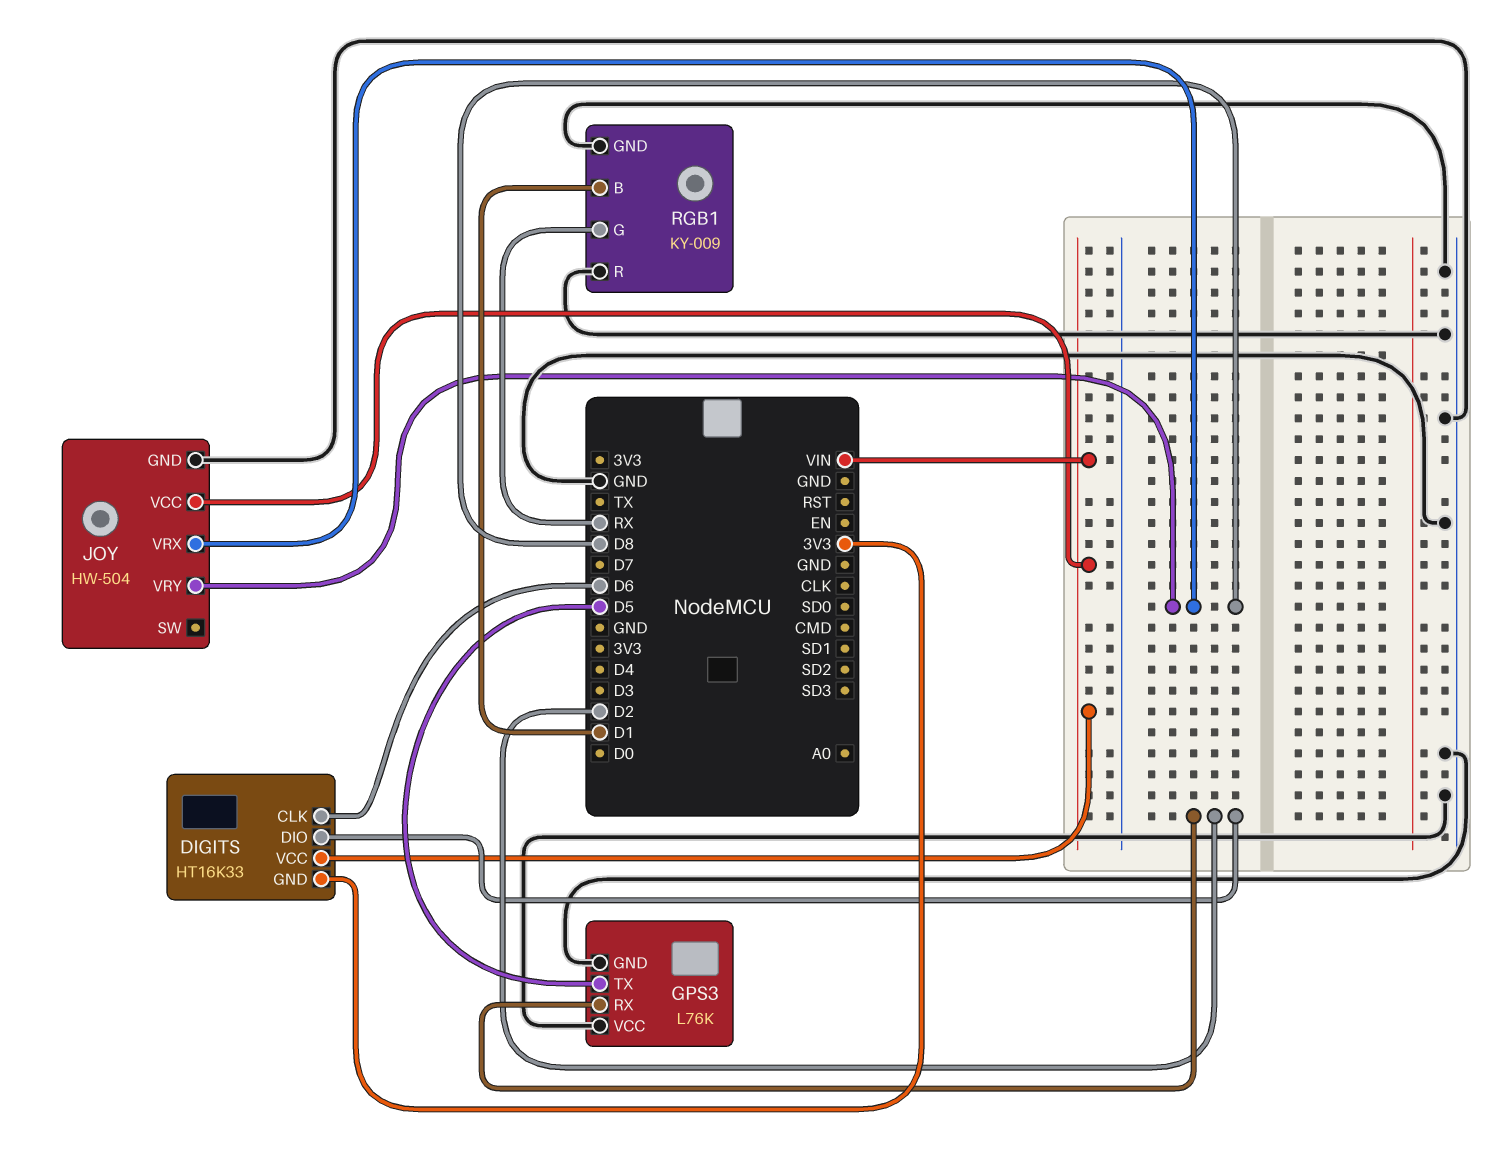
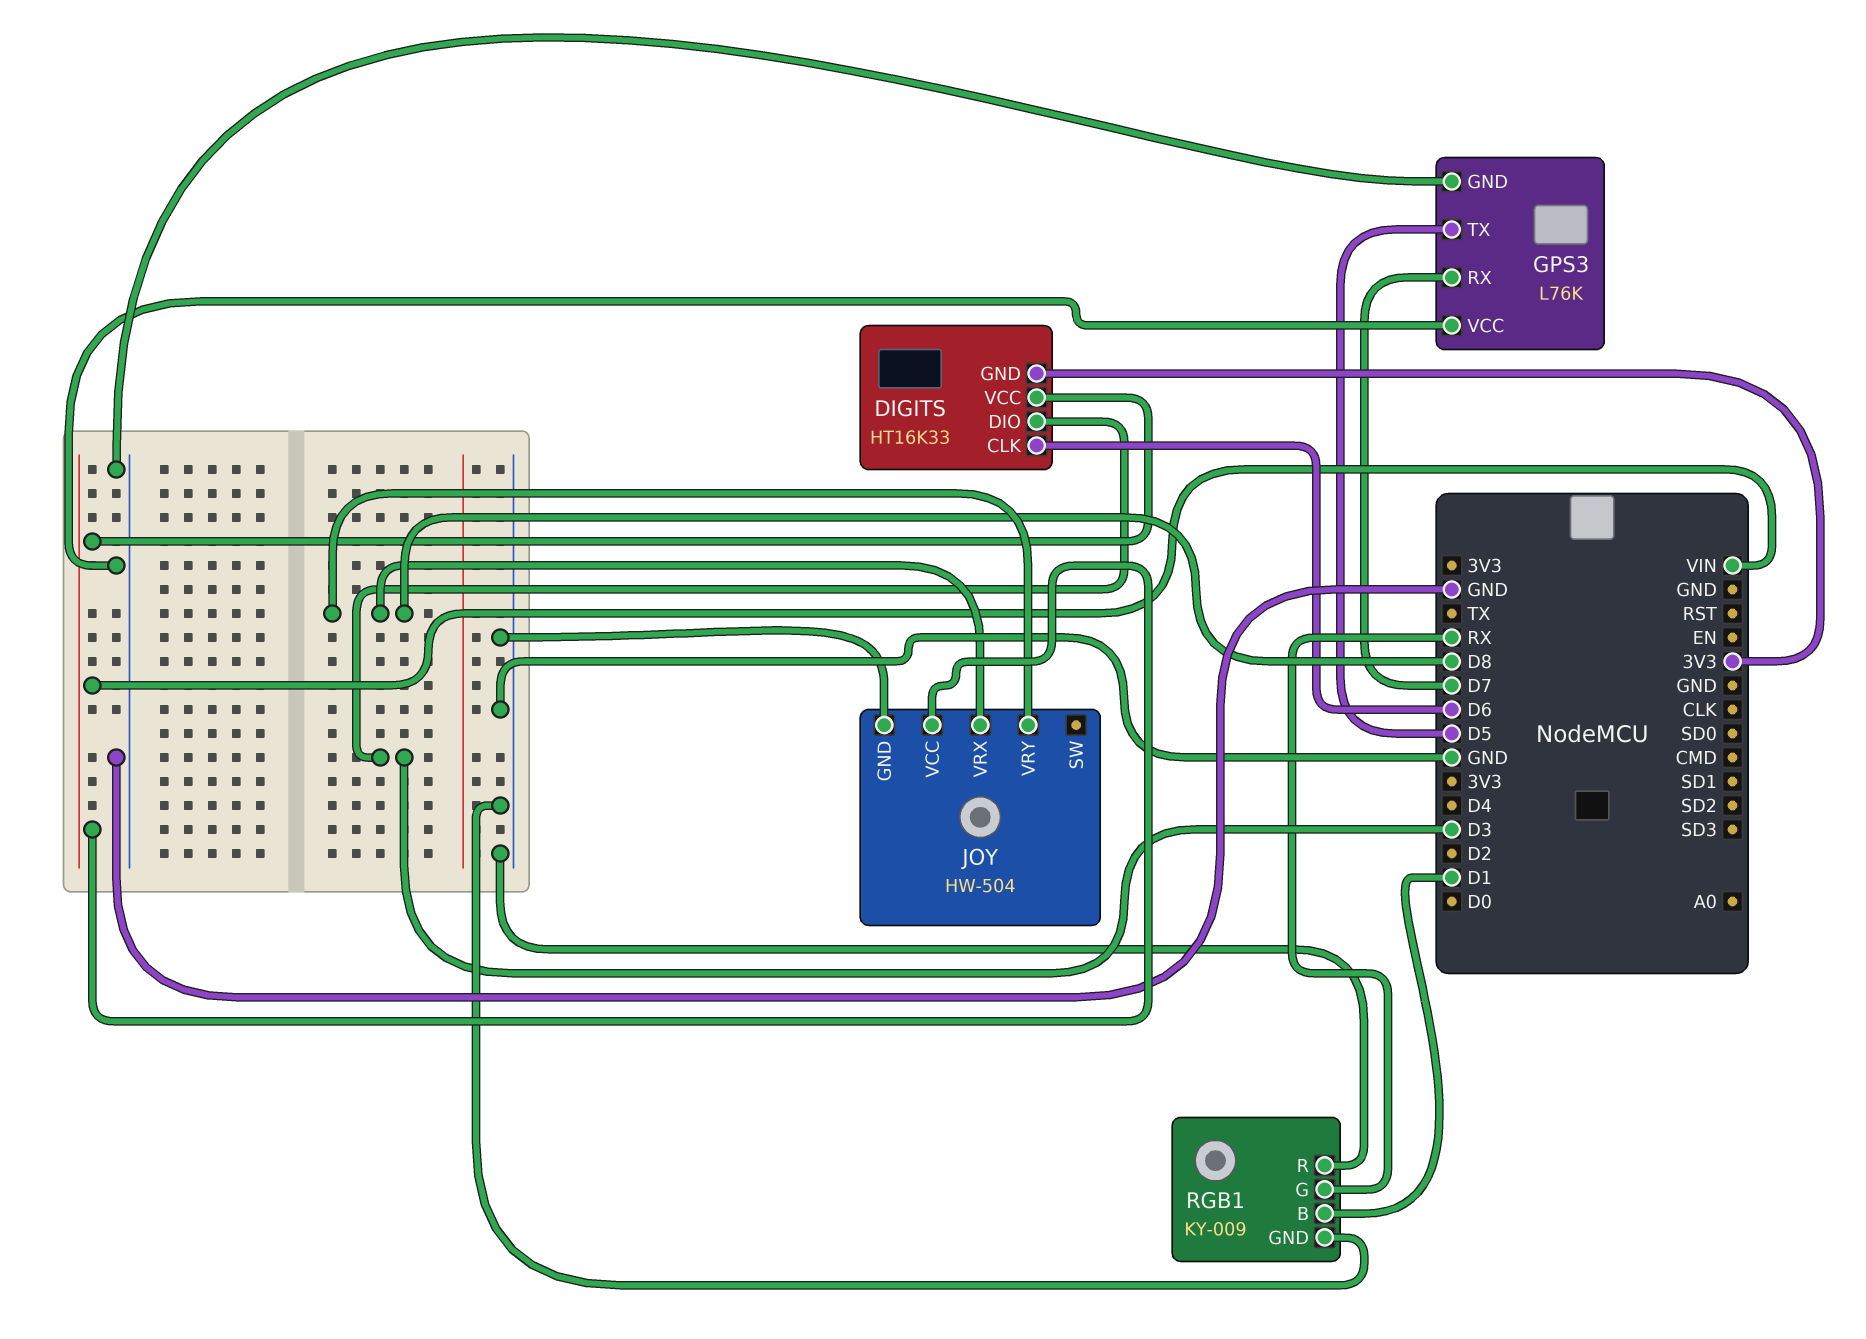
DIGITS pin DIO: D2 -> D3
GPS3 pin RX: D2 -> D7

